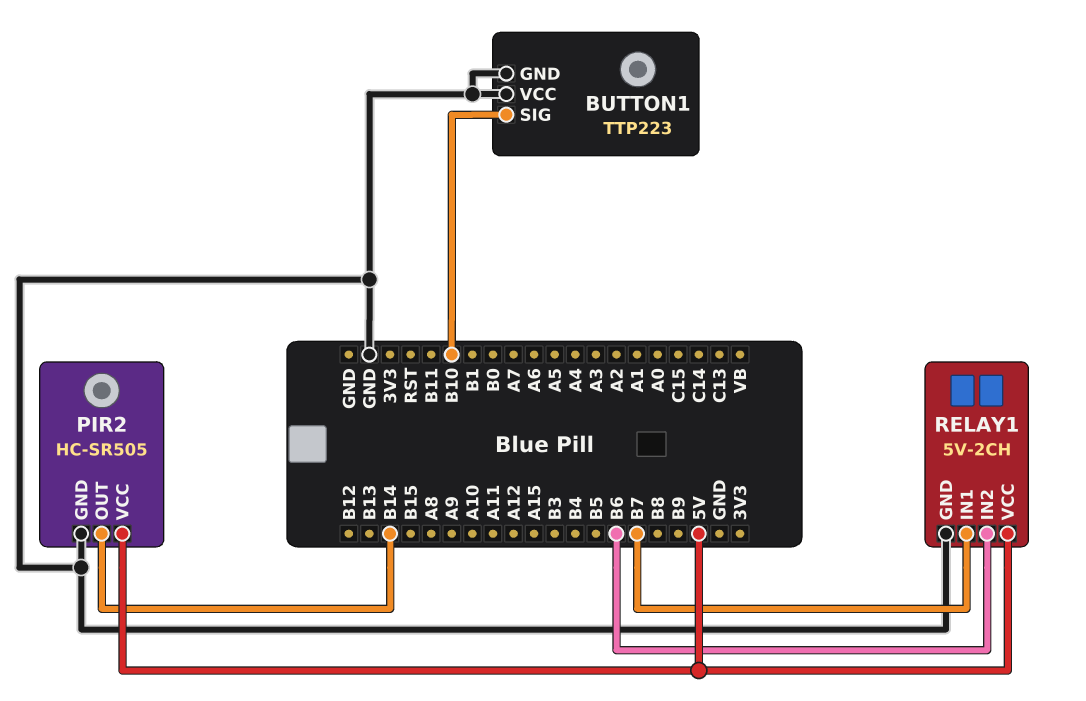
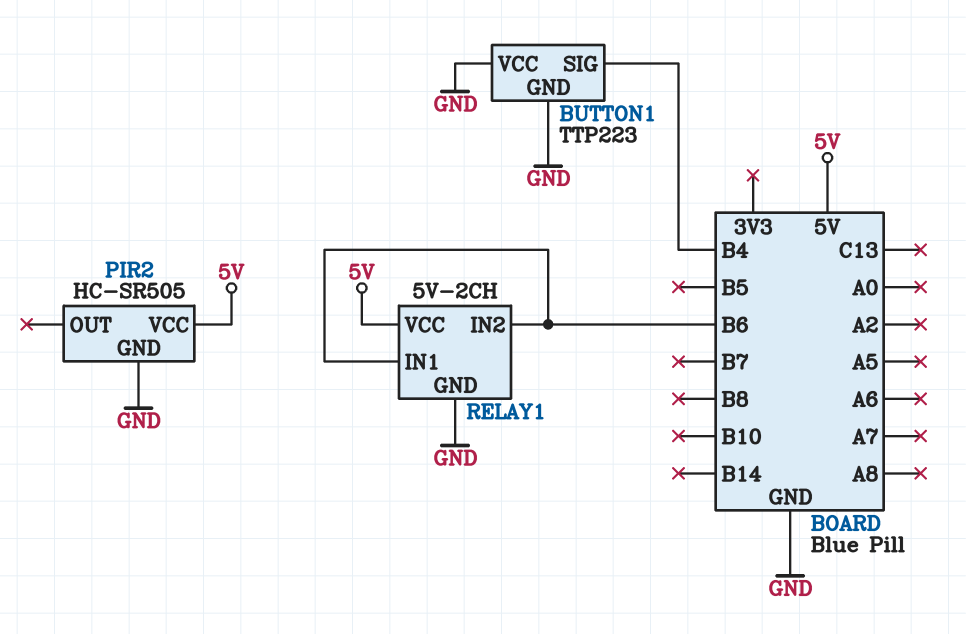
BUTTON1 pin SIG: B10 -> B4
PIR2 pin OUT: B14 -> none
RELAY1 pin IN1: B7 -> B6

